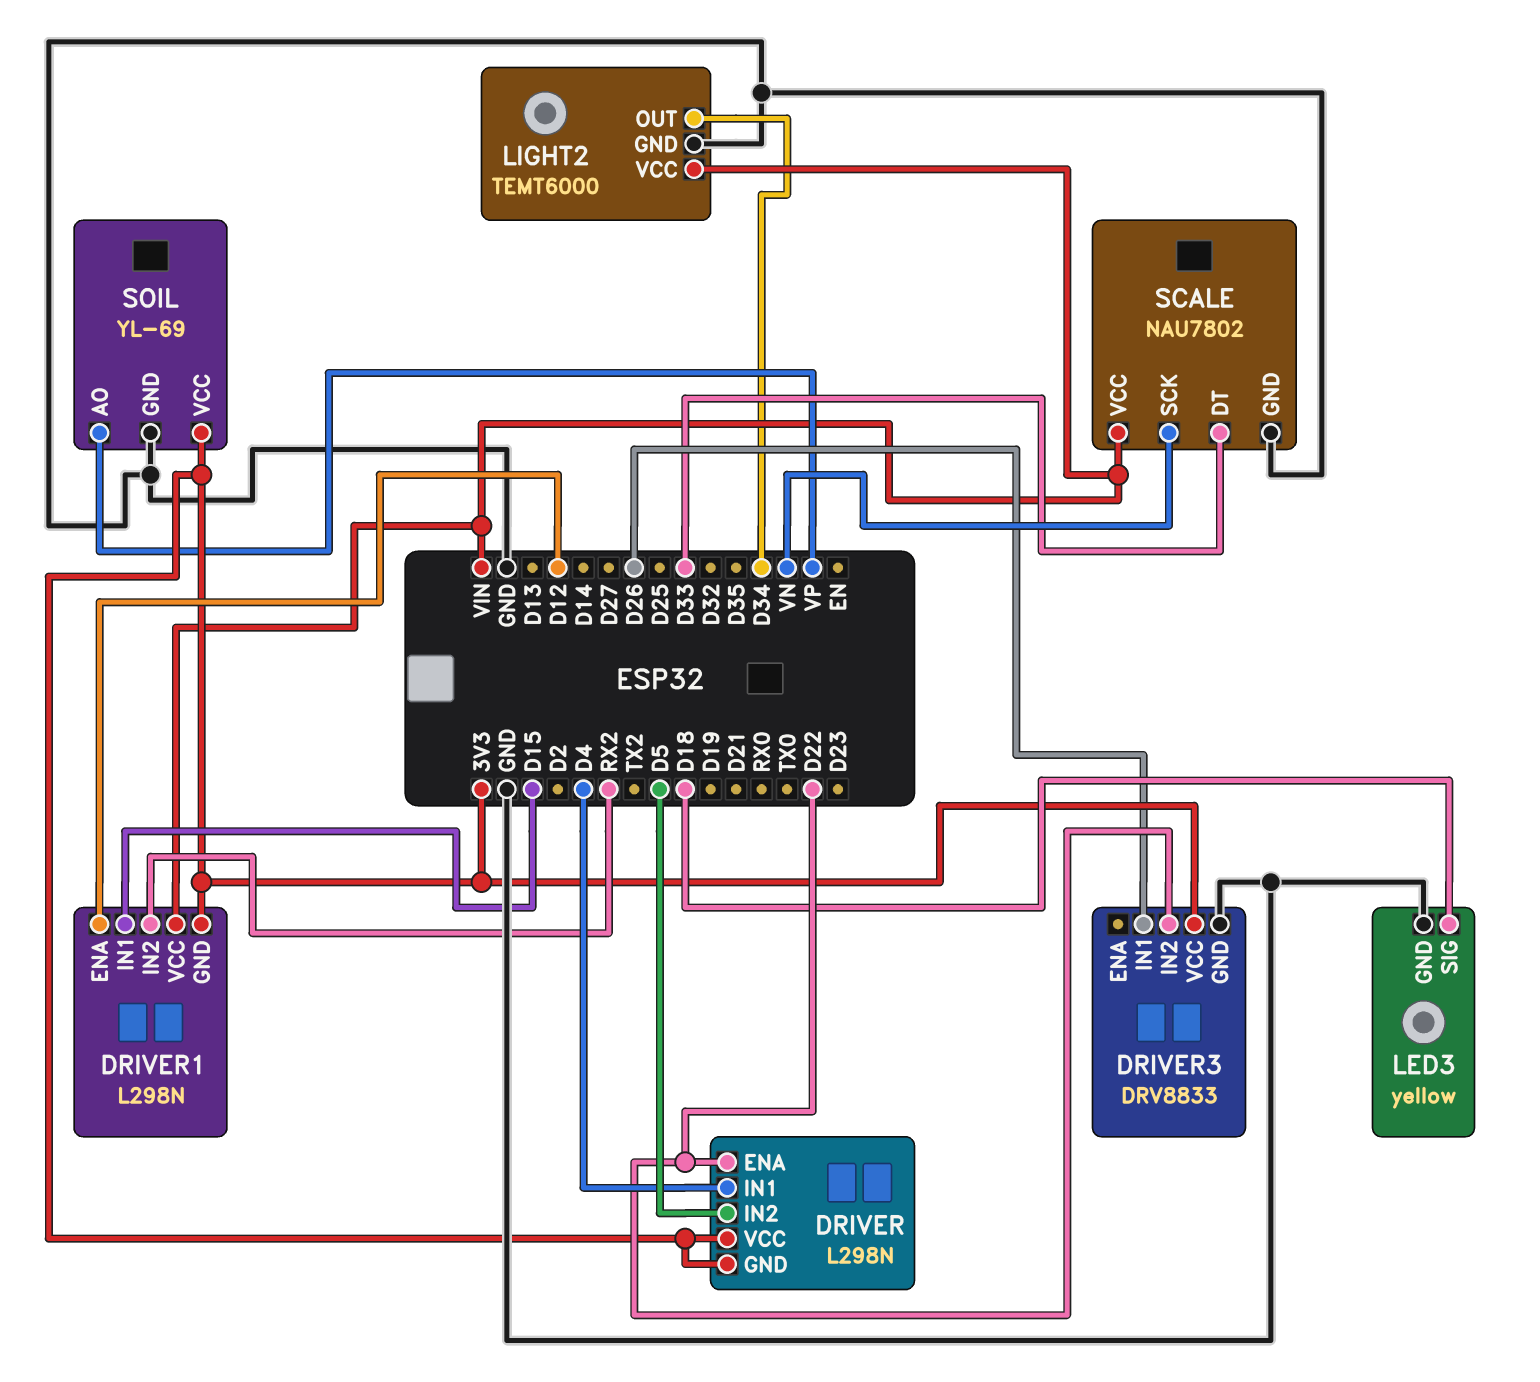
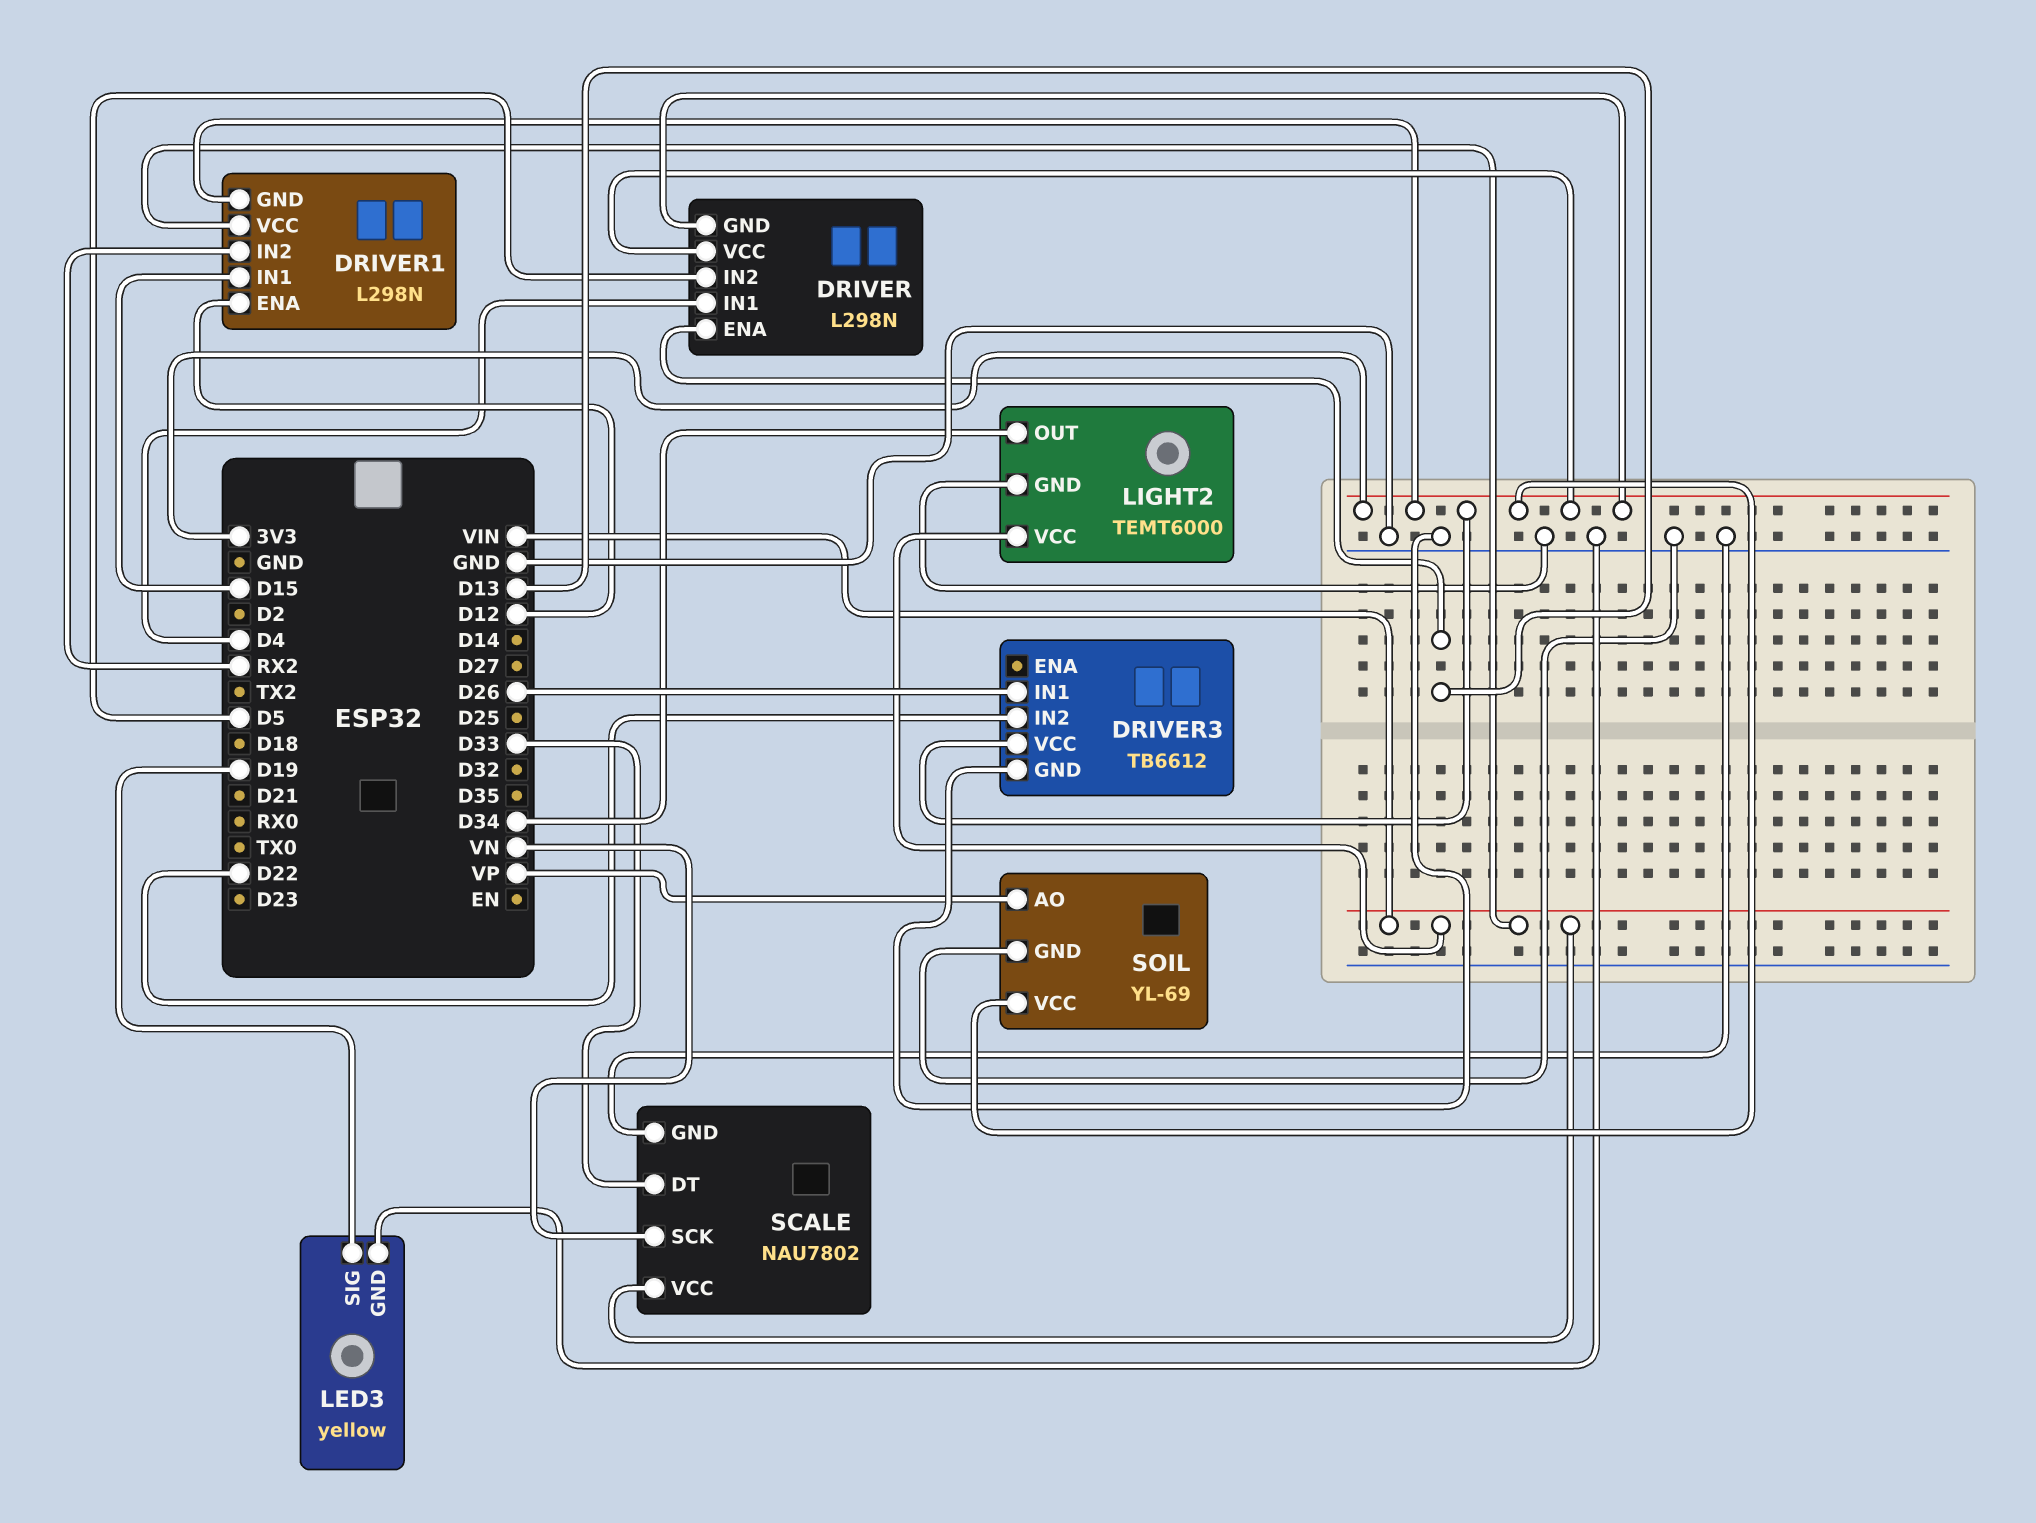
DRIVER pin ENA: D22 -> D13
DRIVER3: DRV8833 -> TB6612
LED3 pin SIG: D18 -> D19

